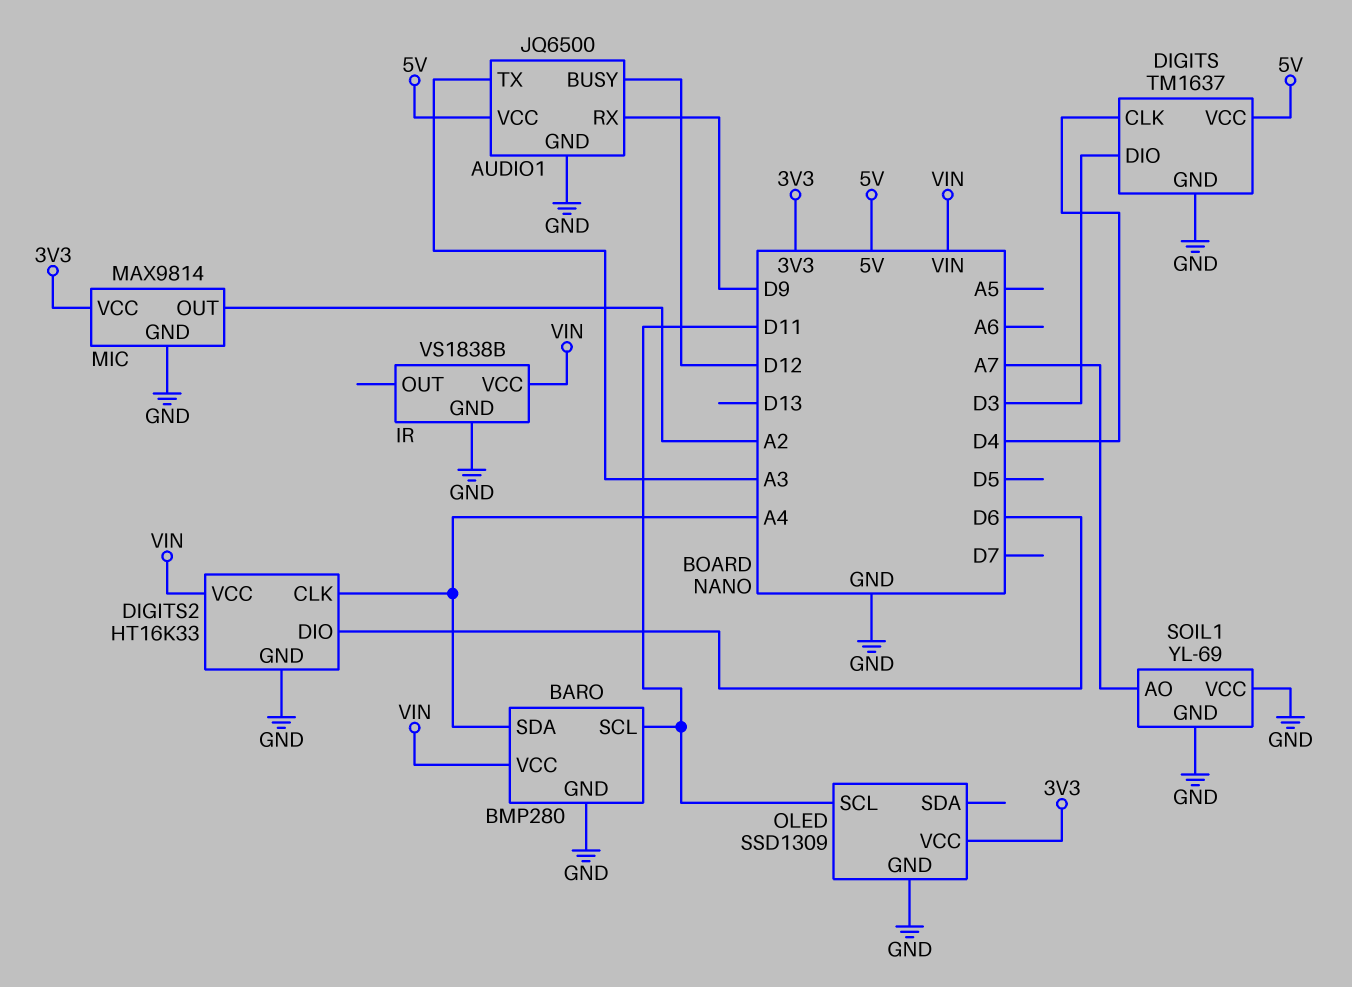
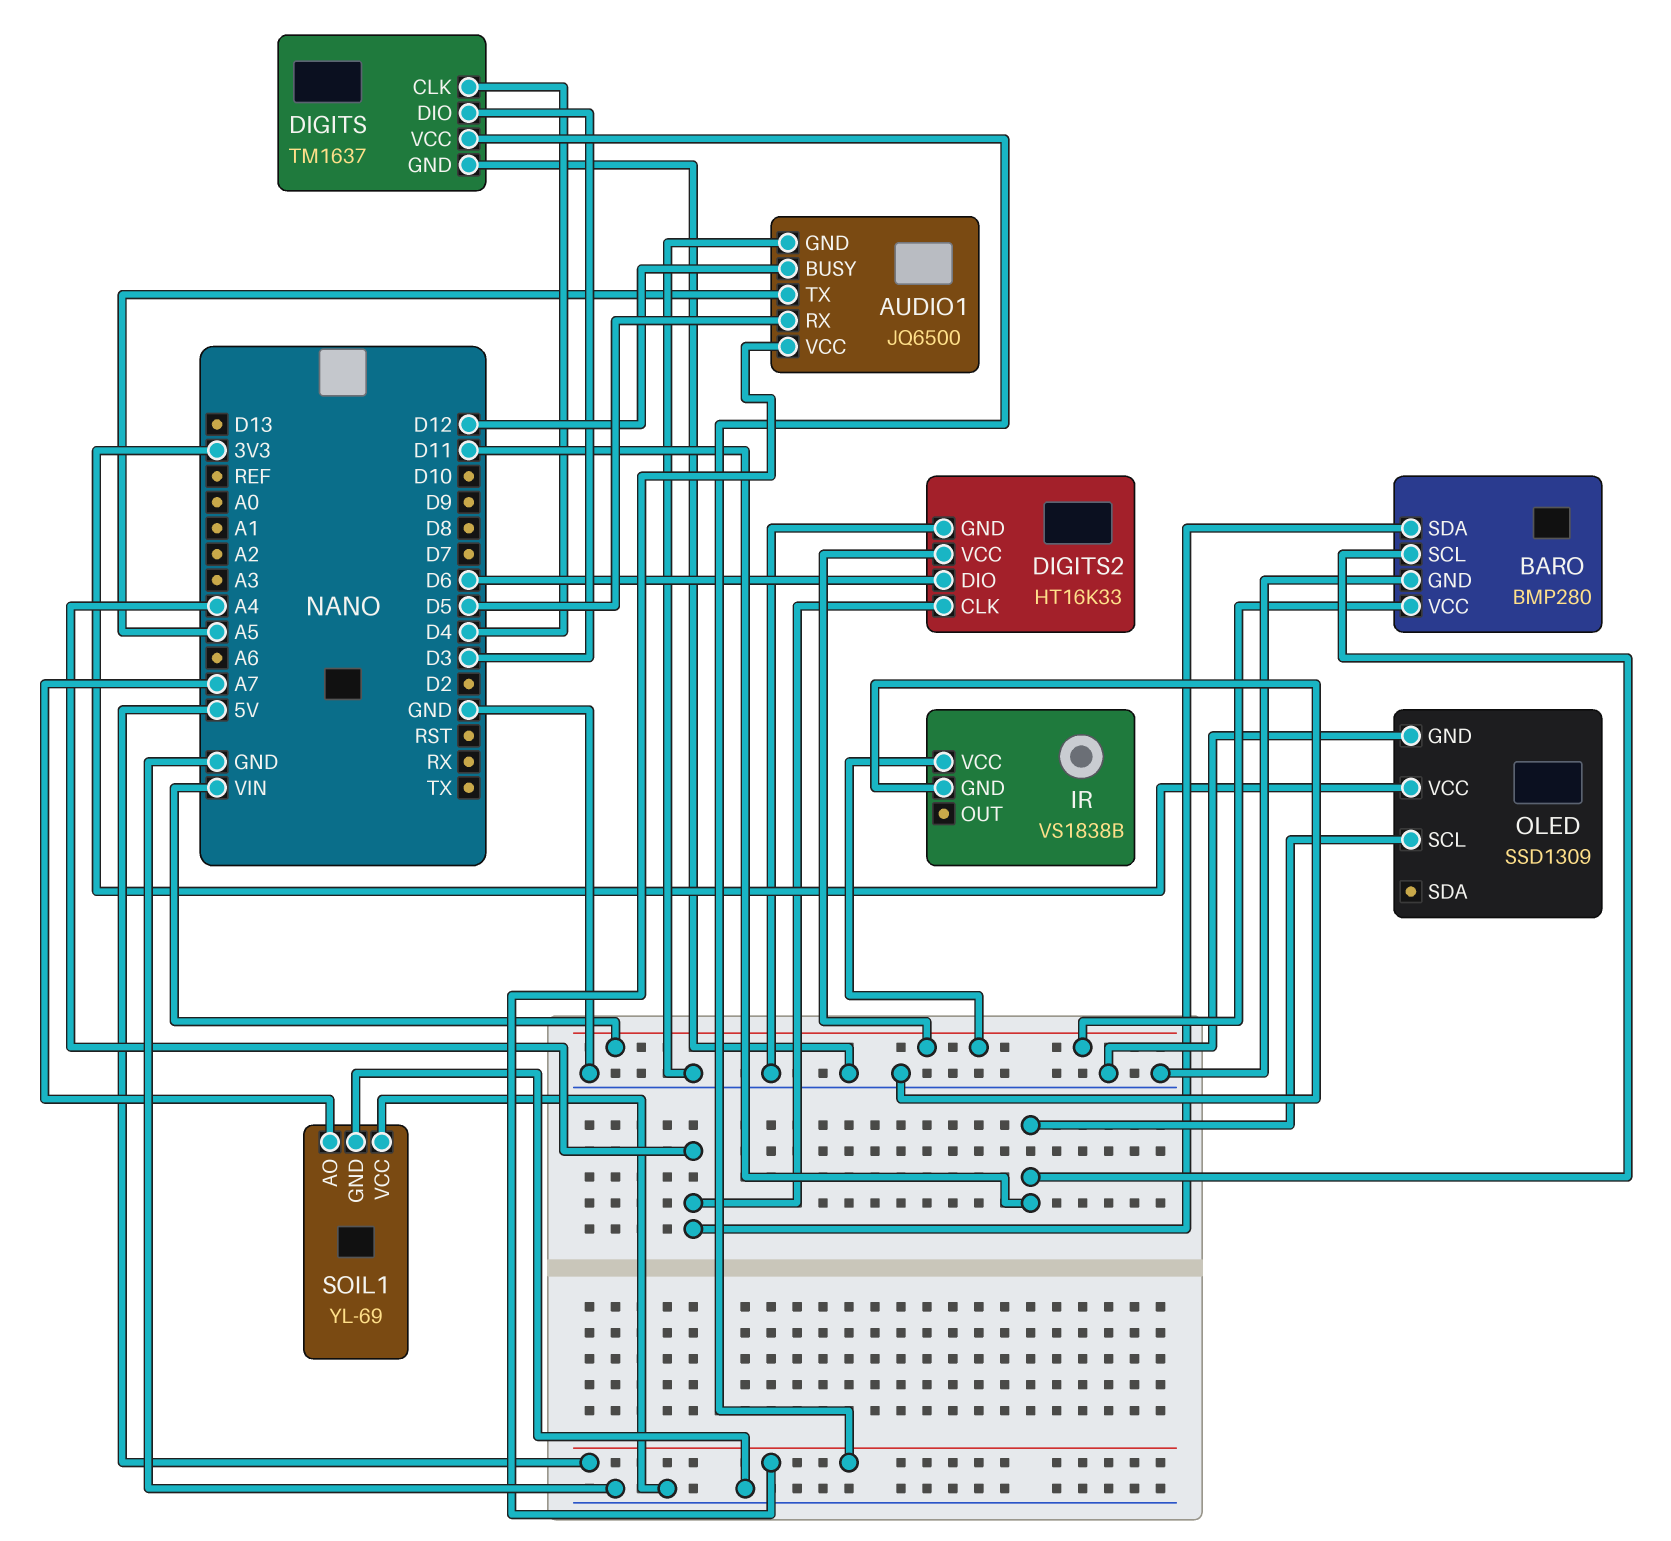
AUDIO1 pin RX: D9 -> D5
AUDIO1 pin TX: A3 -> A5
MIC: MAX9814 -> none
MIC pin GND: GND -> none
MIC pin OUT: A2 -> none
MIC pin VCC: 3V3 -> none

